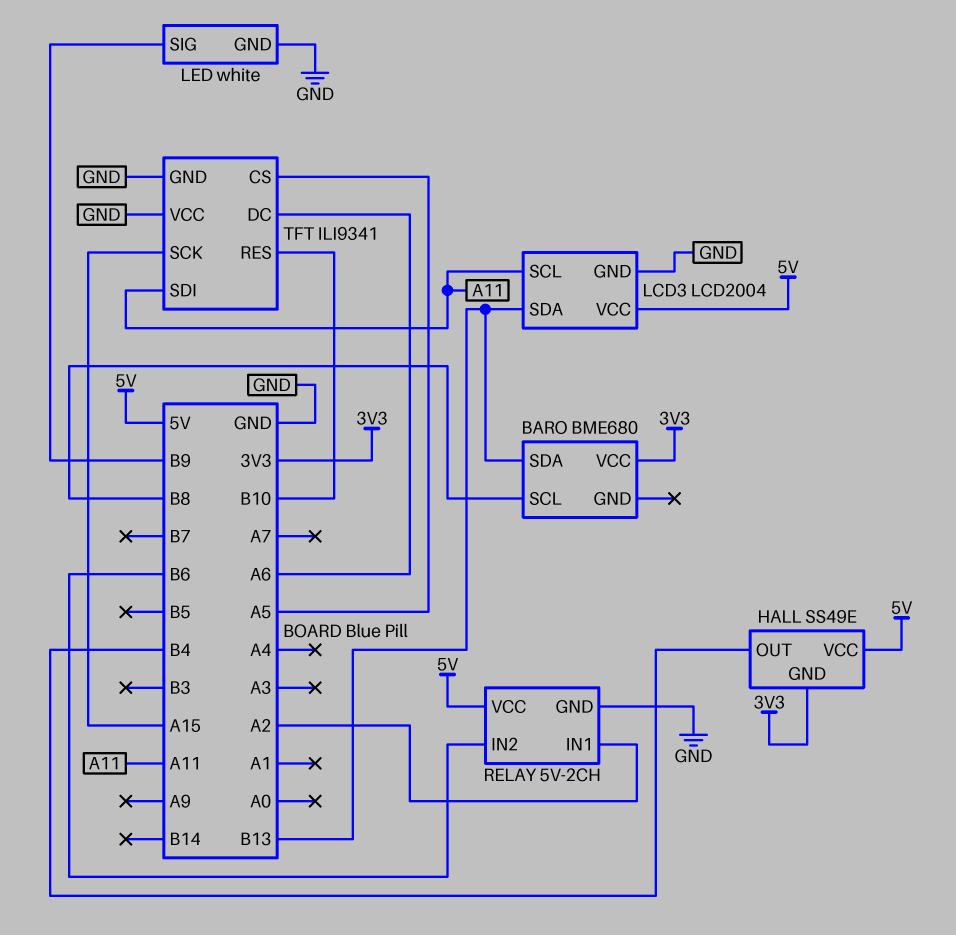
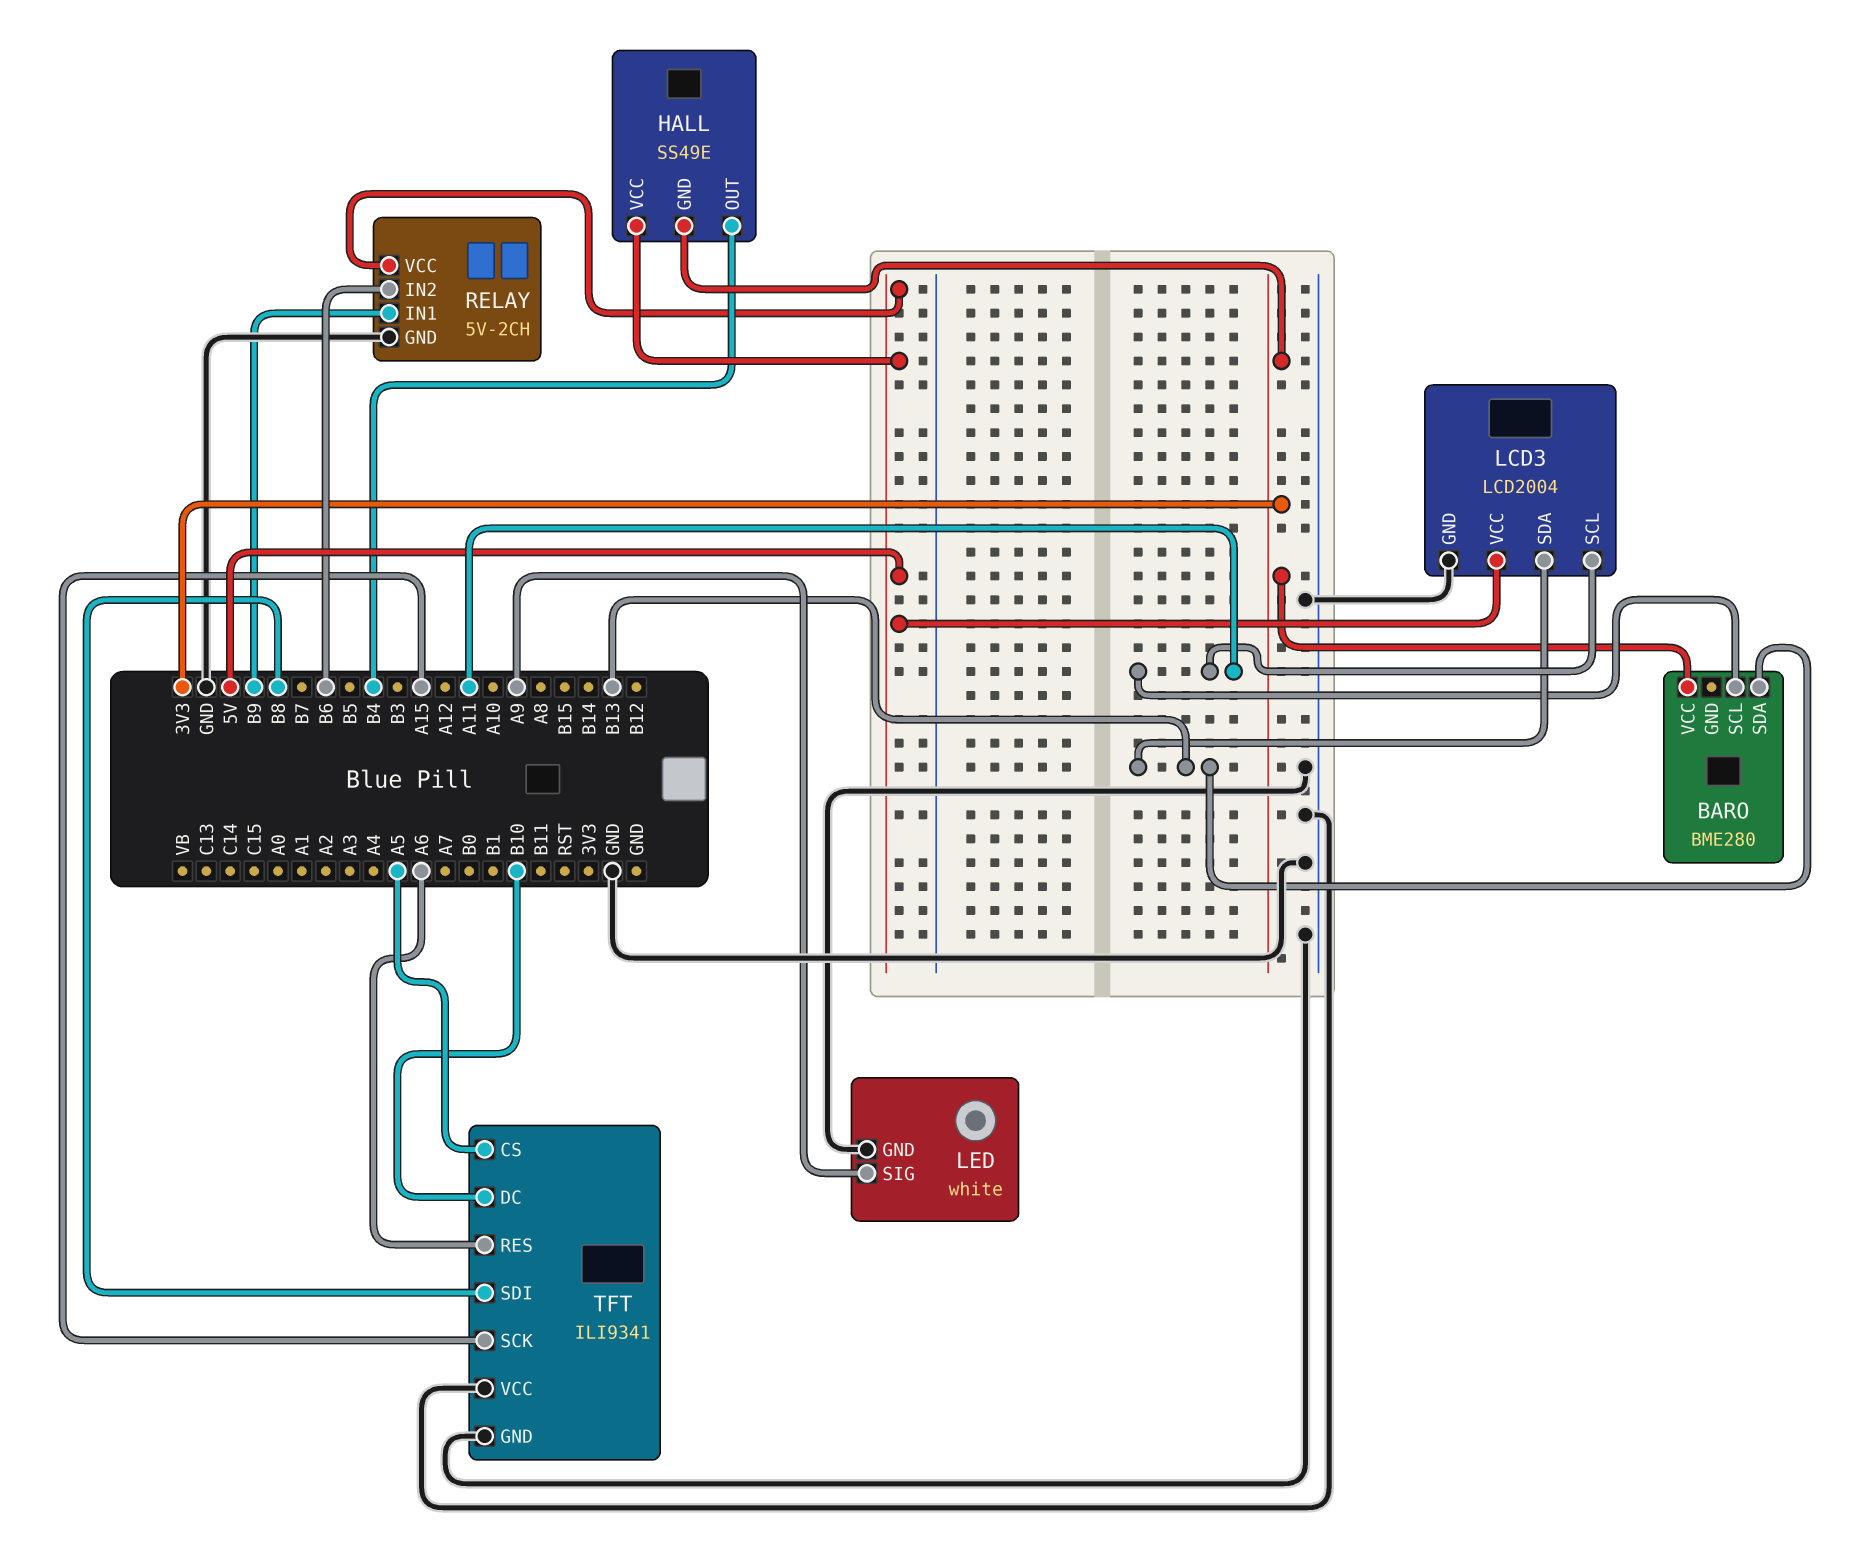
BARO: BME680 -> BME280
BARO pin SCL: B8 -> A11
LED pin SIG: B9 -> A9
RELAY pin IN1: A2 -> B9
TFT pin DC: A6 -> B10
TFT pin RES: B10 -> A6
TFT pin SDI: A11 -> B8

